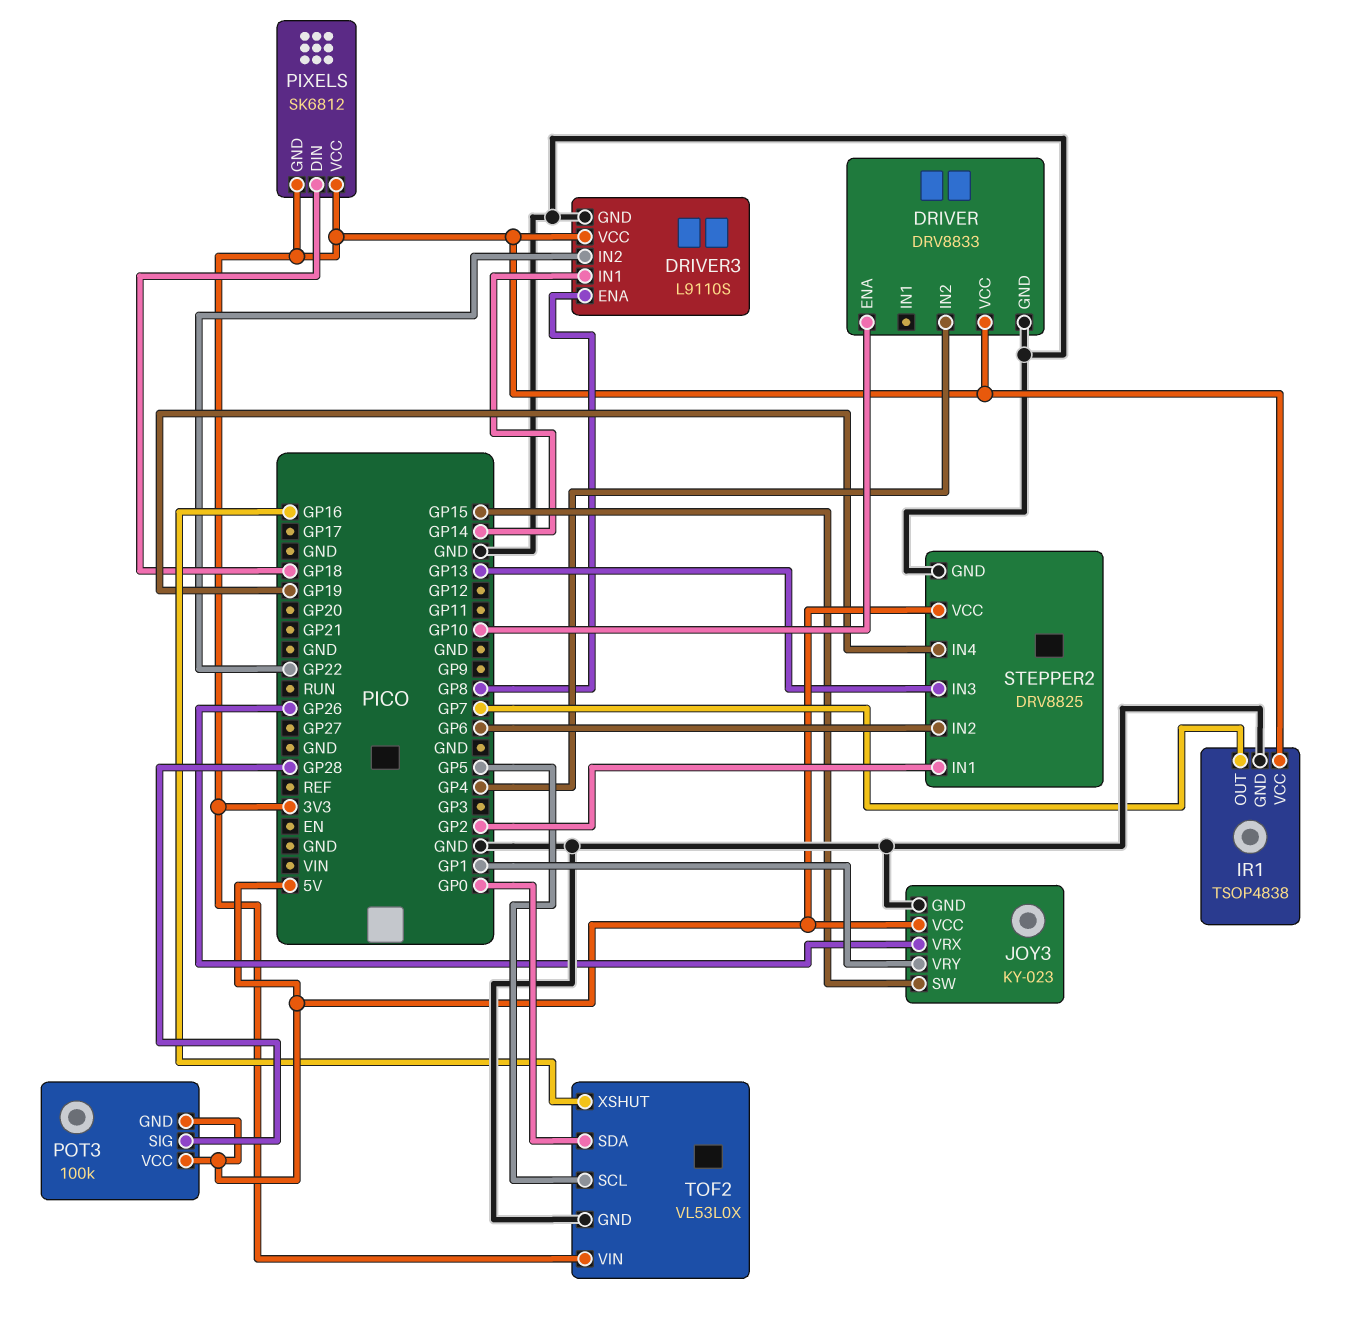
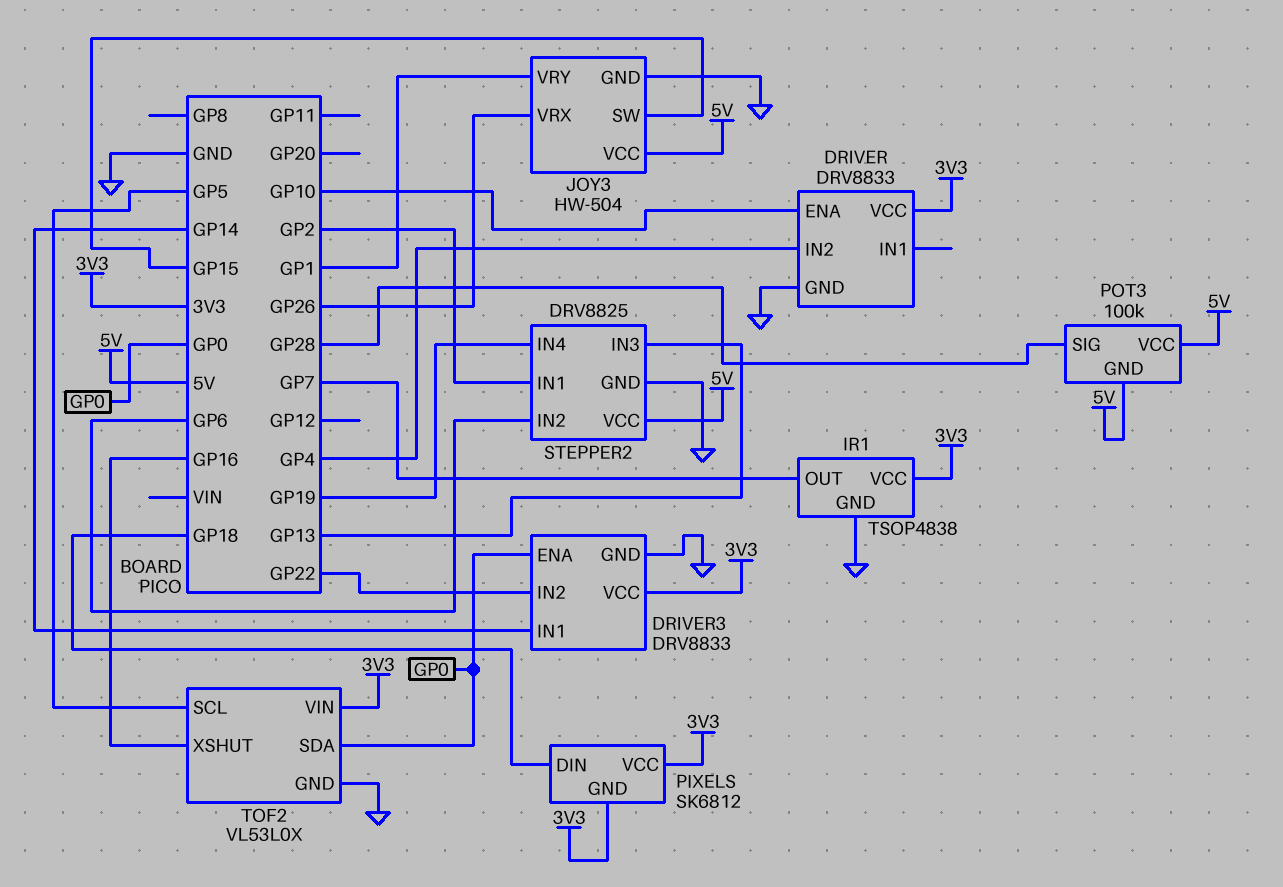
DRIVER3: L9110S -> DRV8833
DRIVER3 pin ENA: GP8 -> GP0
JOY3: KY-023 -> HW-504

